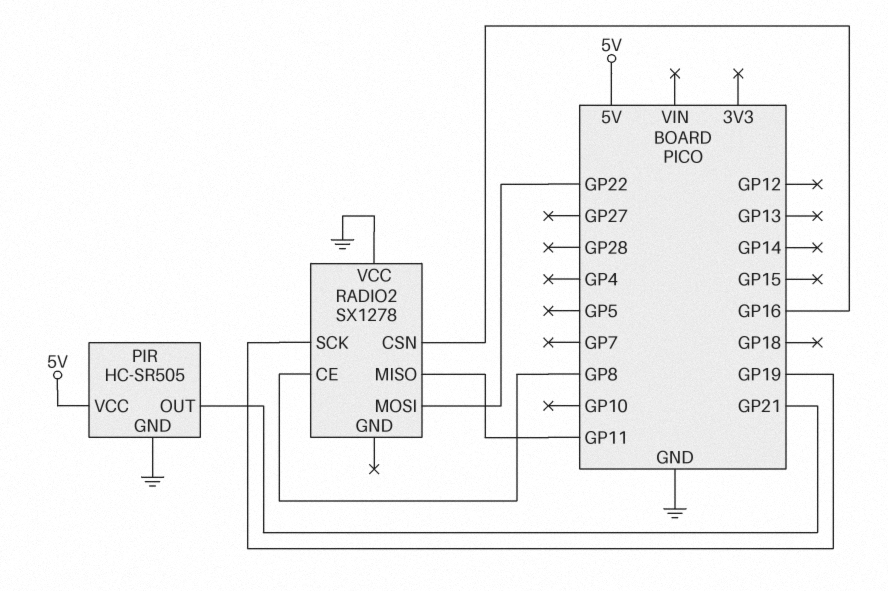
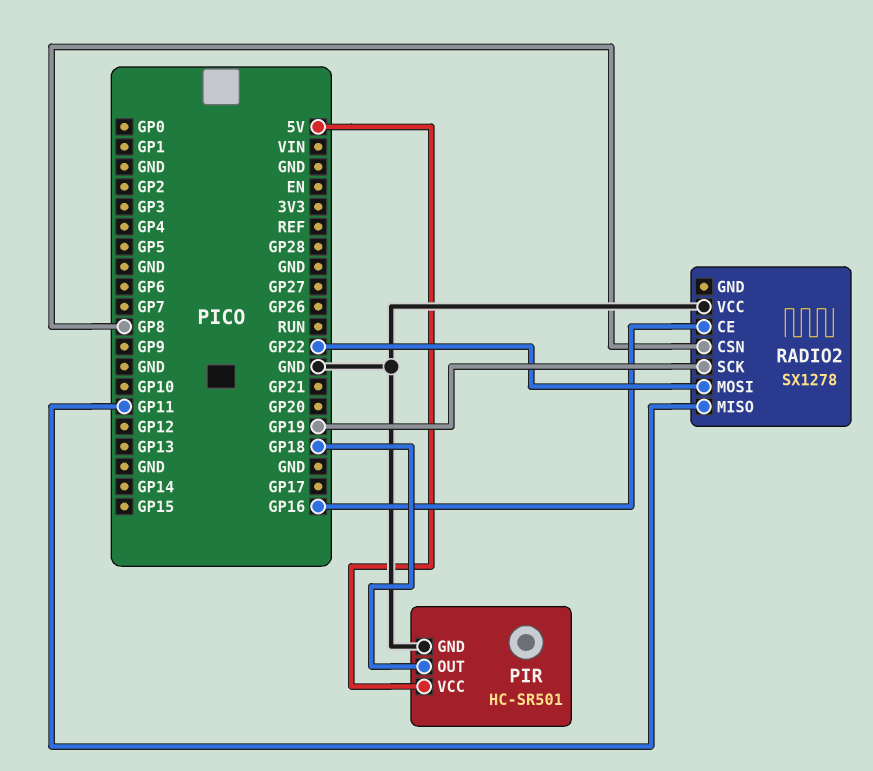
PIR: HC-SR505 -> HC-SR501
PIR pin OUT: GP21 -> GP18
RADIO2 pin CE: GP8 -> GP16
RADIO2 pin CSN: GP16 -> GP8

